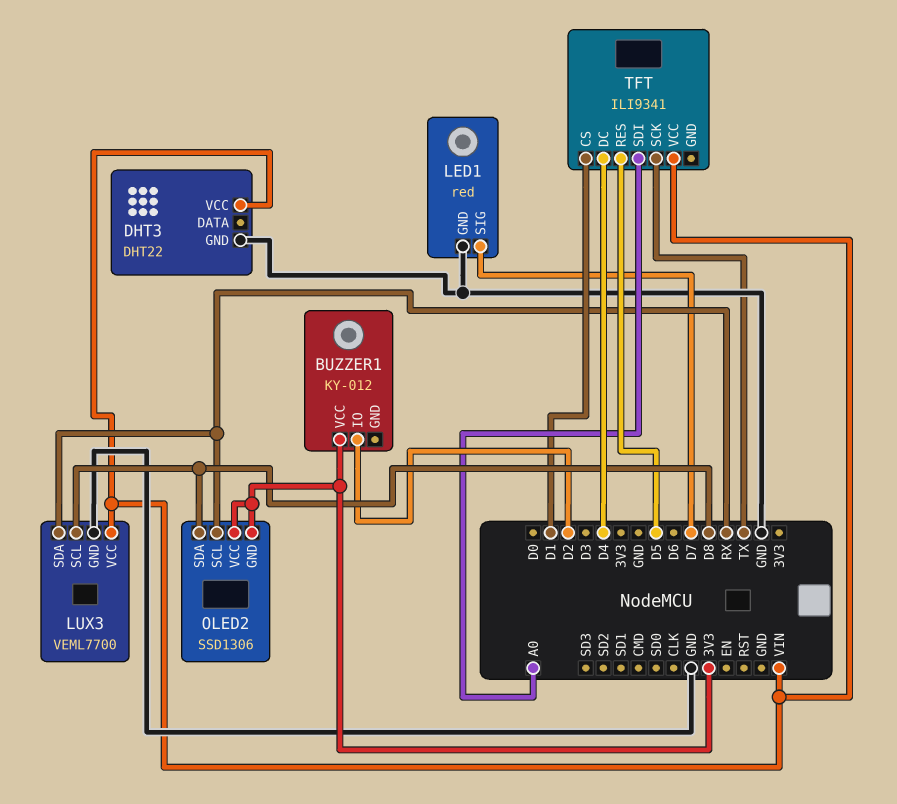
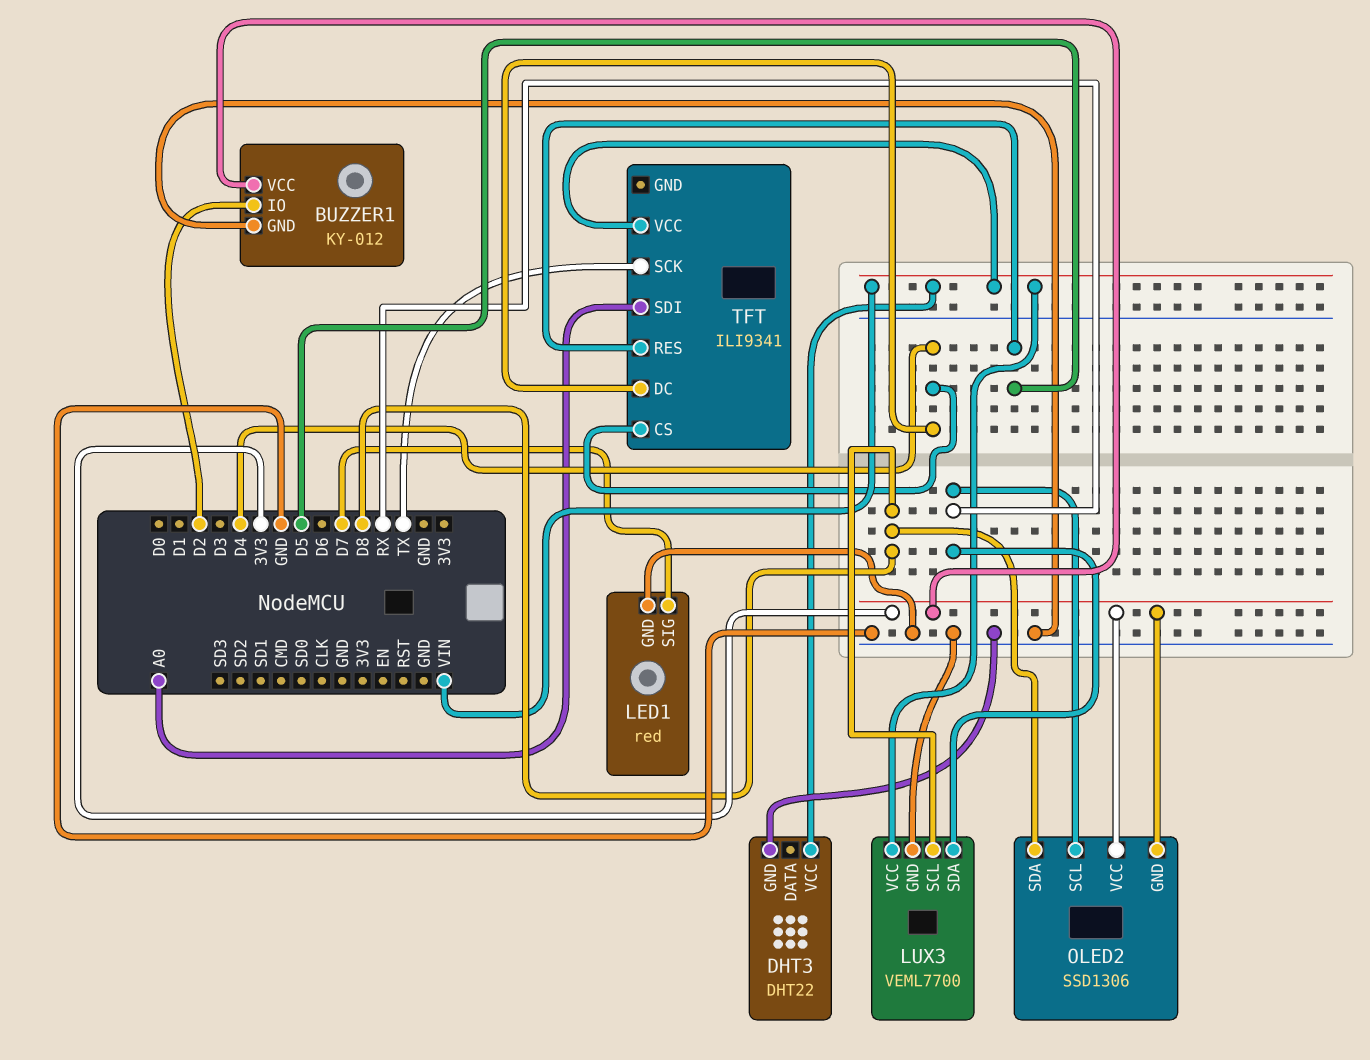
BUZZER1 pin GND: none -> GND
TFT pin CS: D1 -> D4

